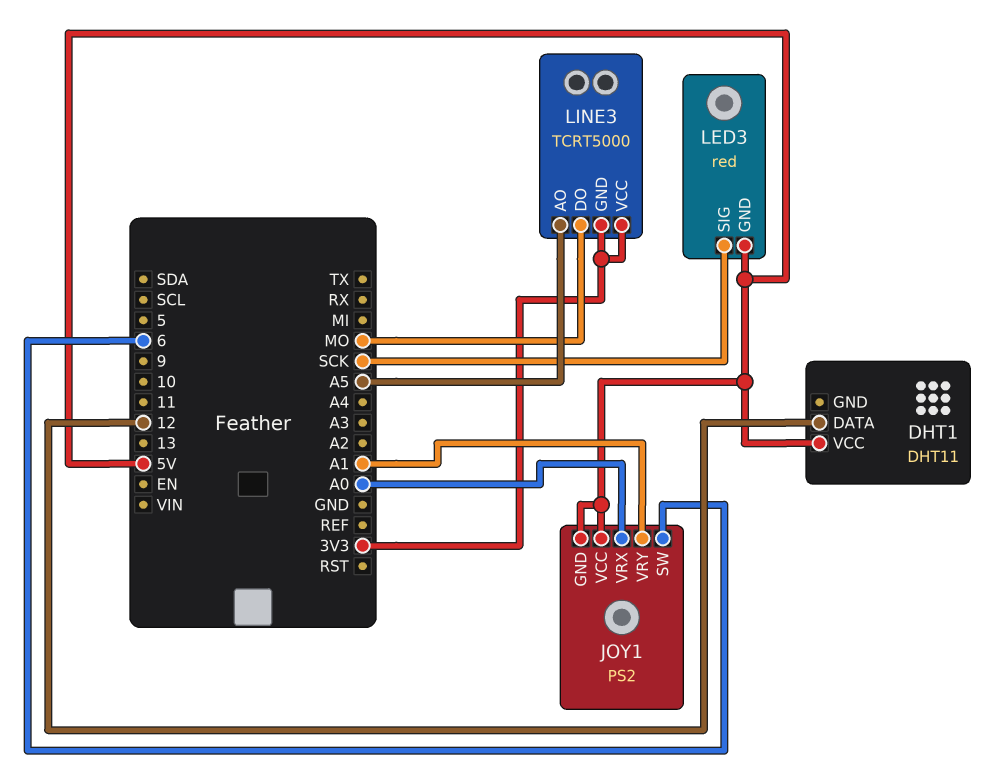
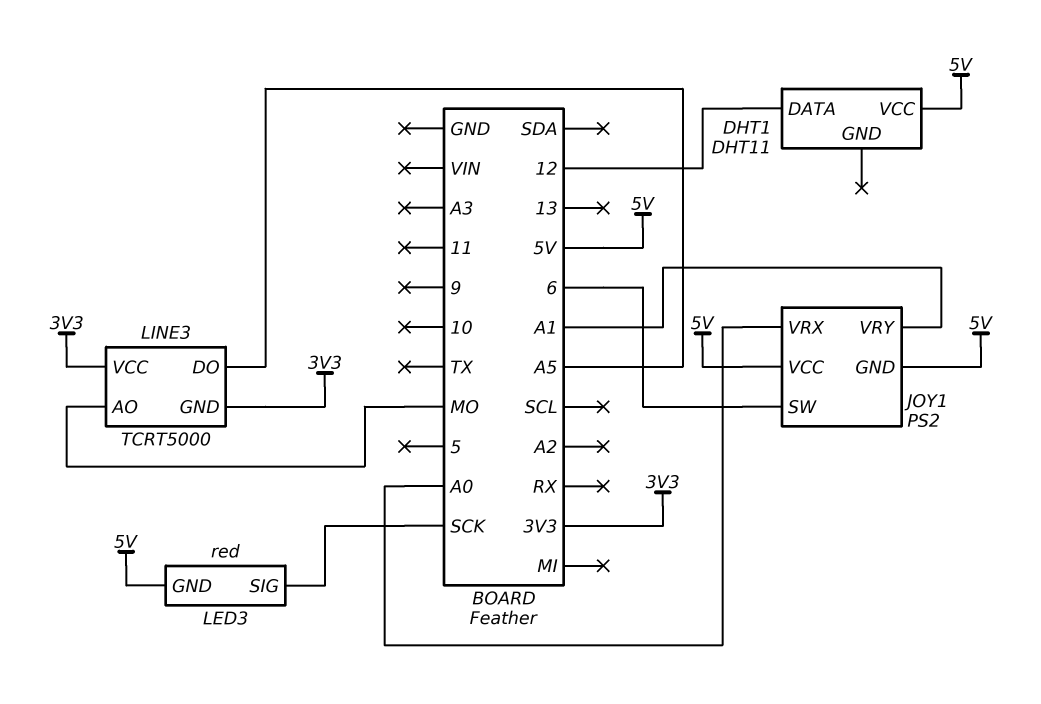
LINE3 pin AO: A5 -> MO
LINE3 pin DO: MO -> A5

